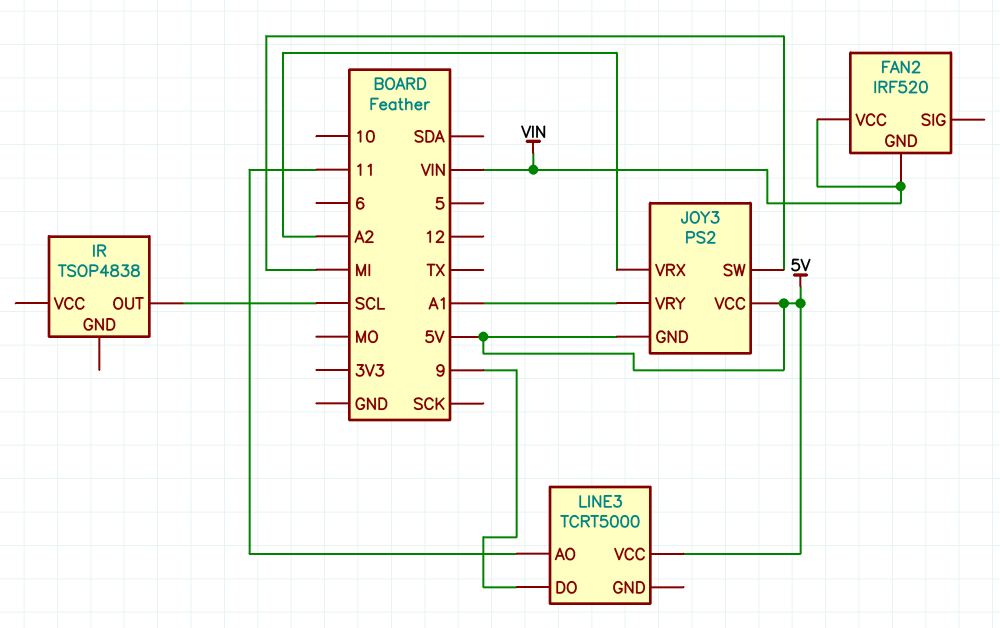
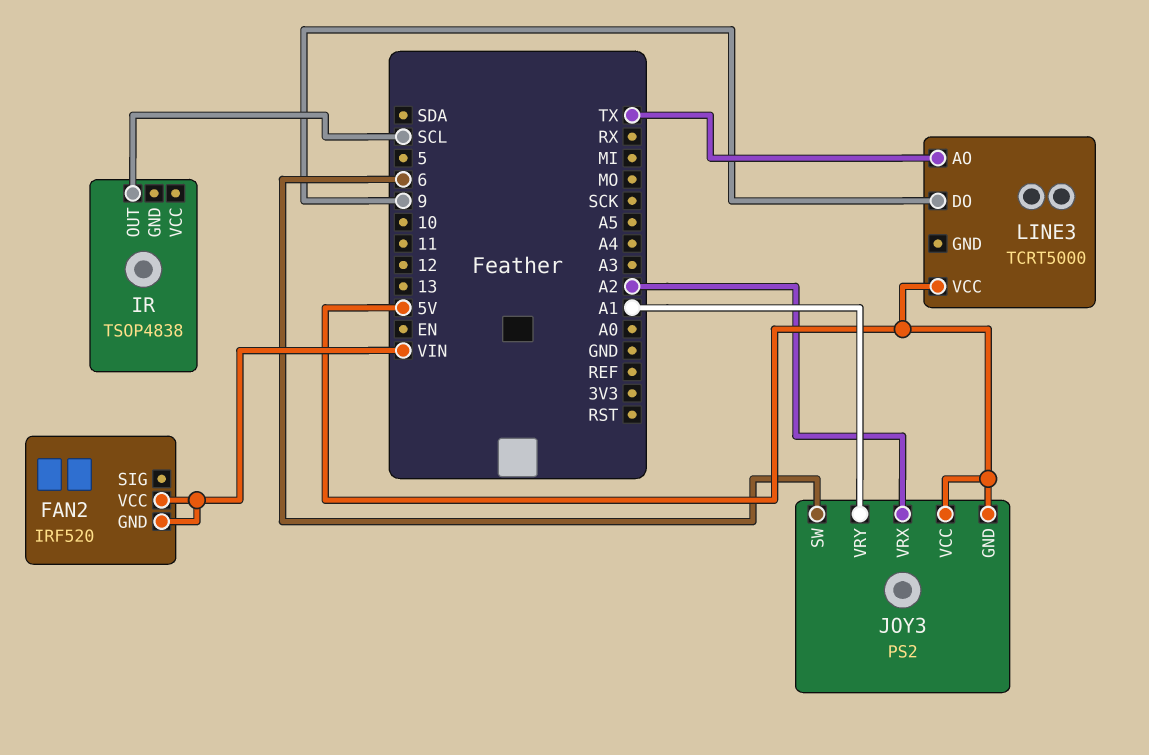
JOY3 pin SW: MI -> 6
LINE3 pin AO: 11 -> TX

